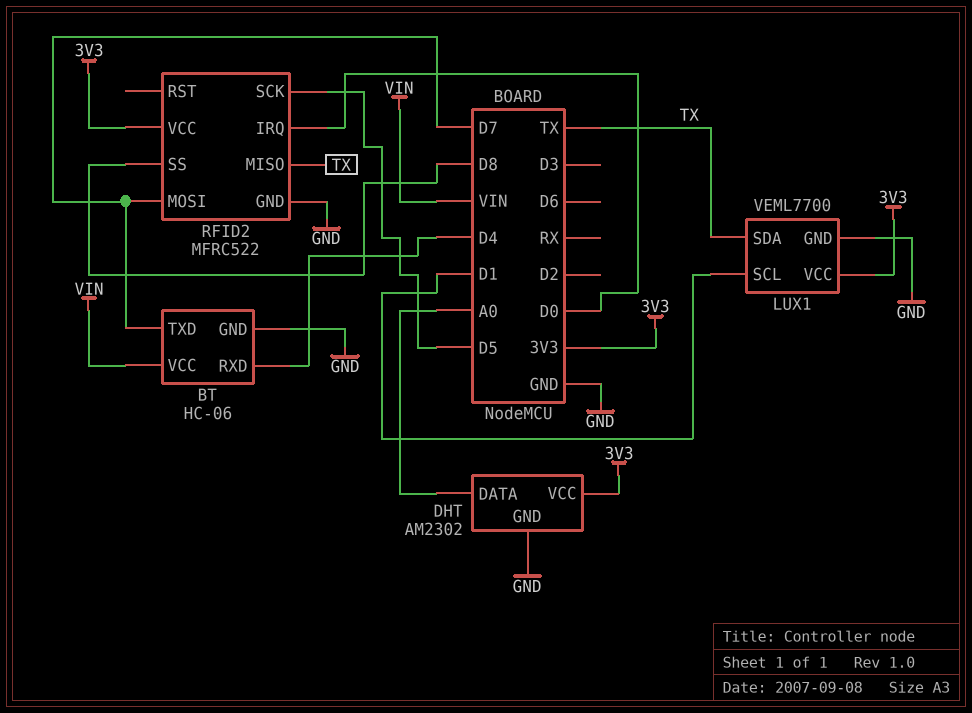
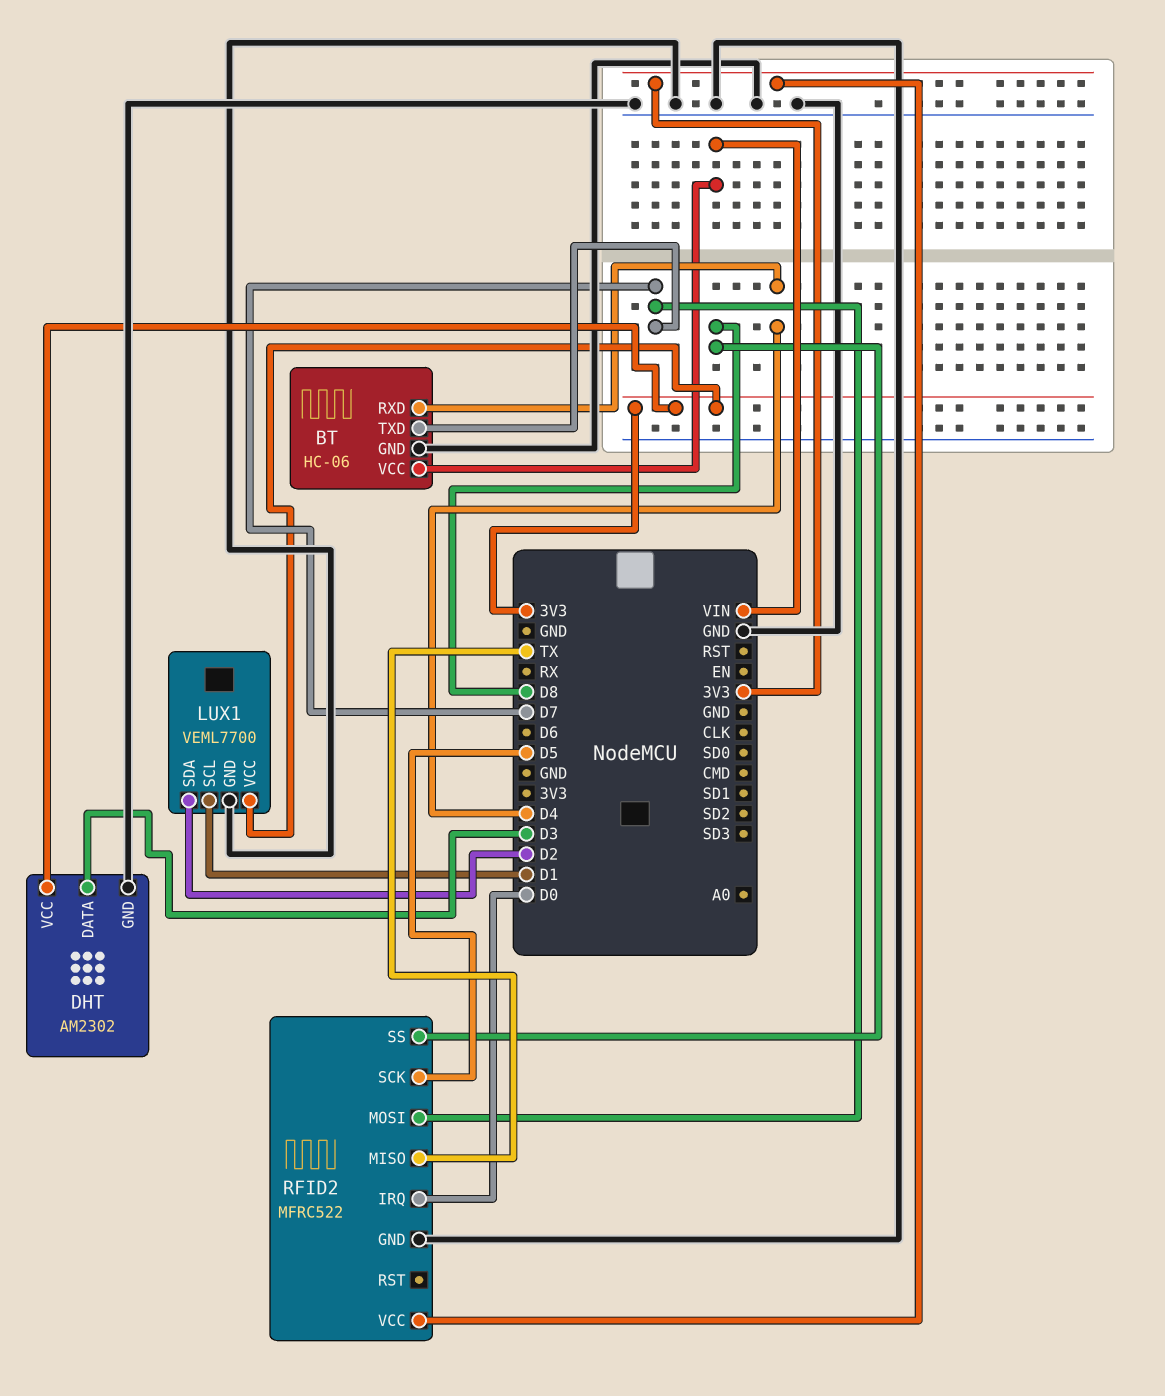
DHT pin DATA: A0 -> D3
LUX1 pin SDA: TX -> D2

